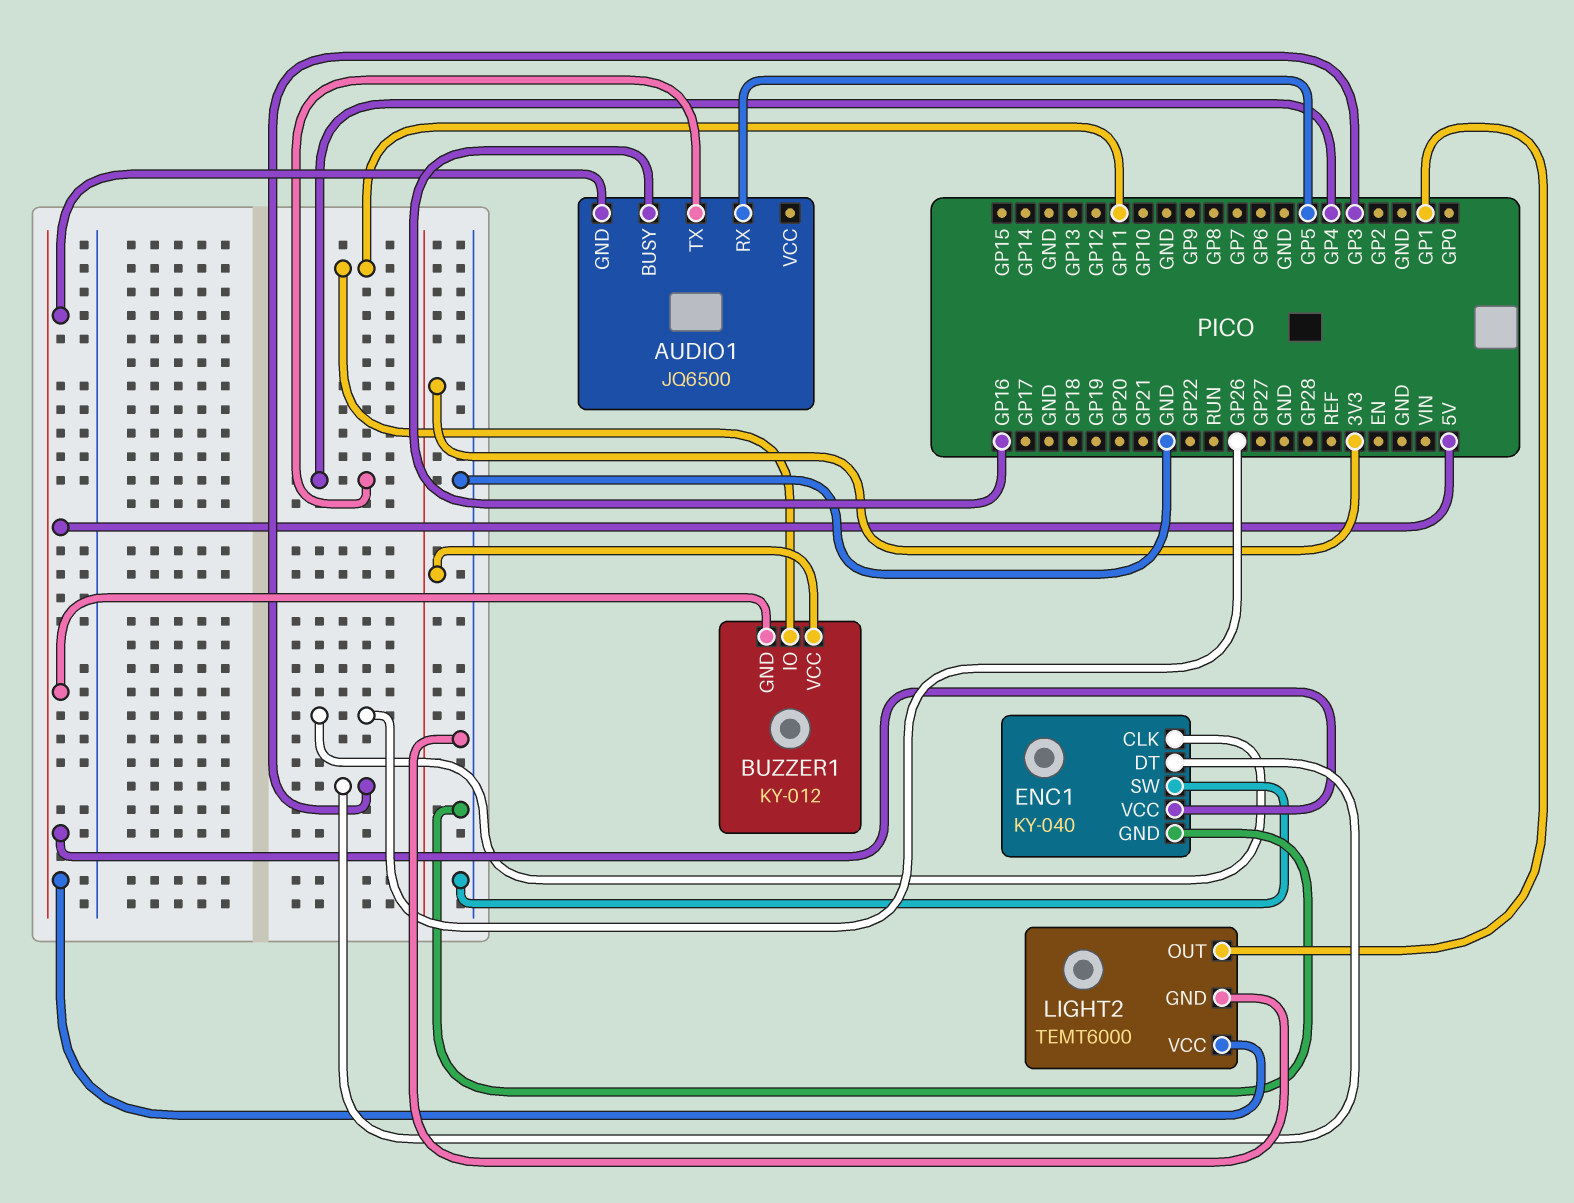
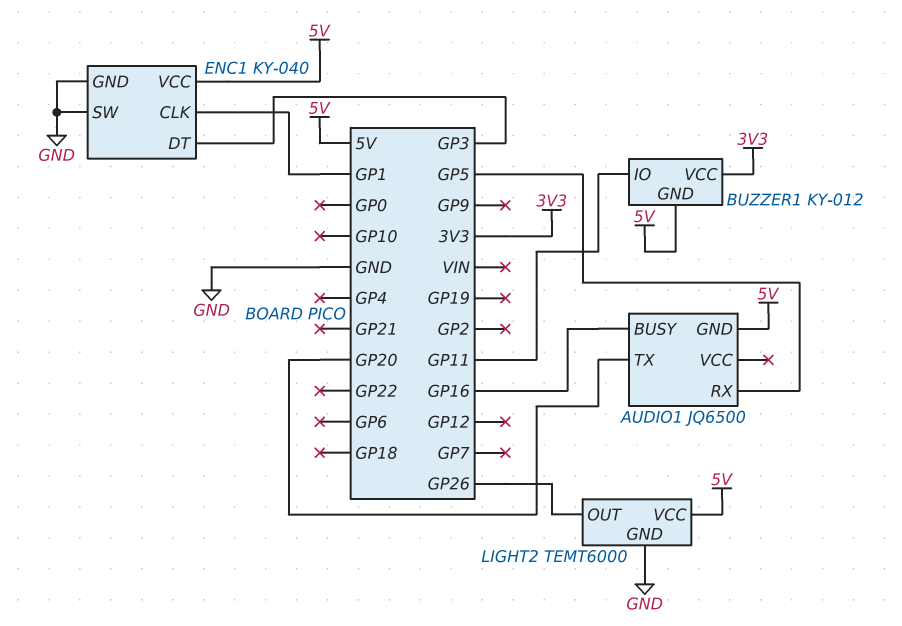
AUDIO1 pin TX: GP4 -> GP20
ENC1 pin CLK: GP26 -> GP1
LIGHT2 pin OUT: GP1 -> GP26

